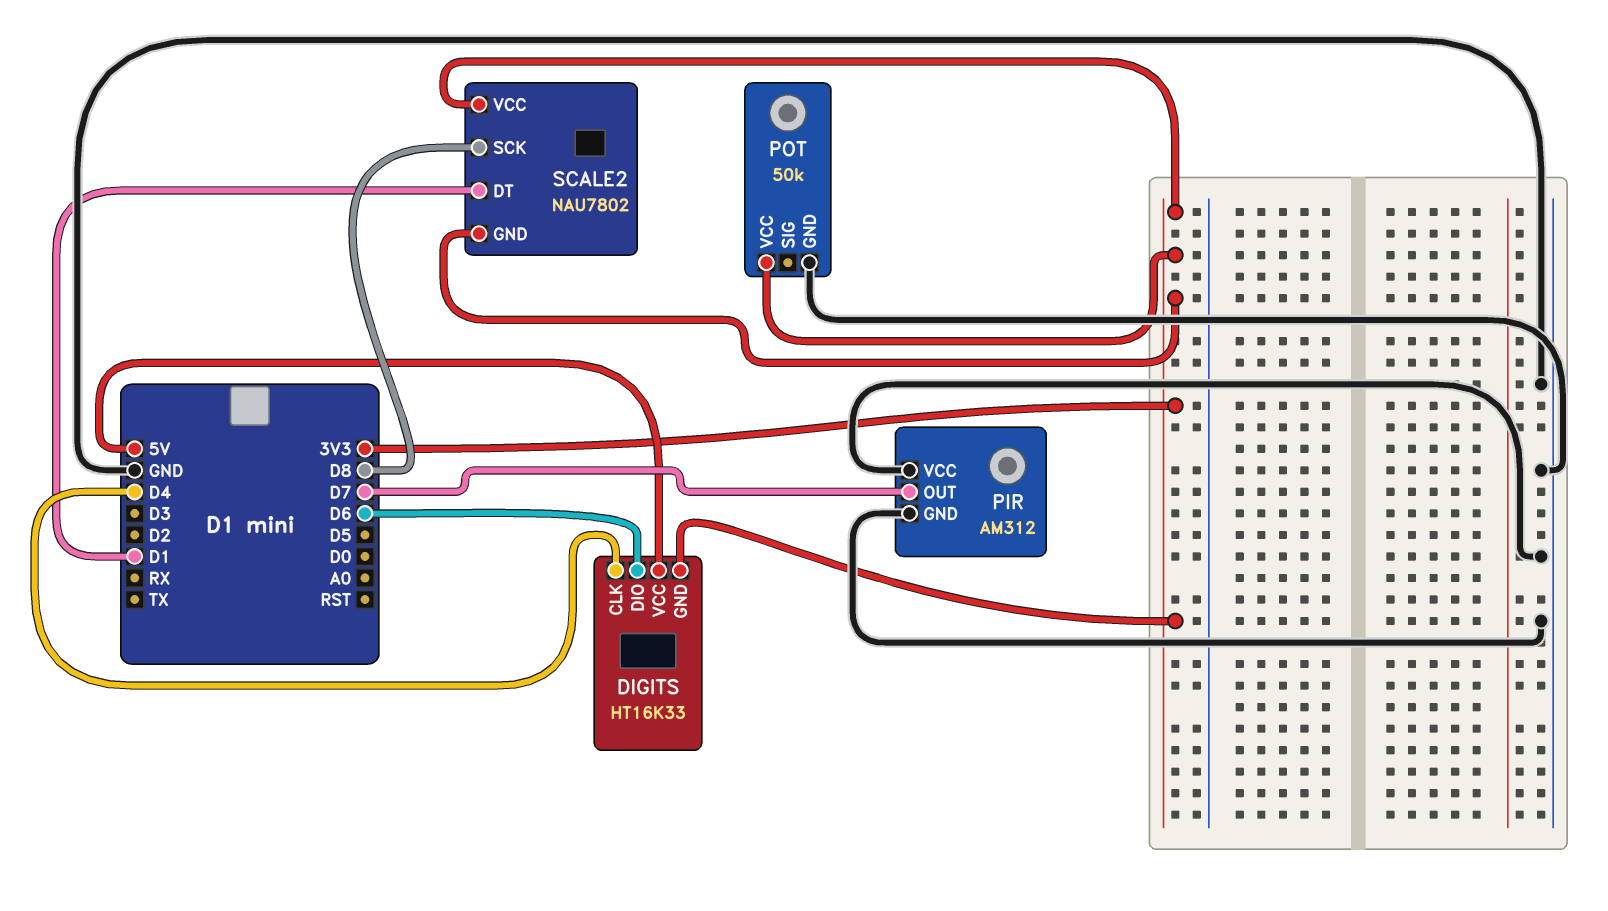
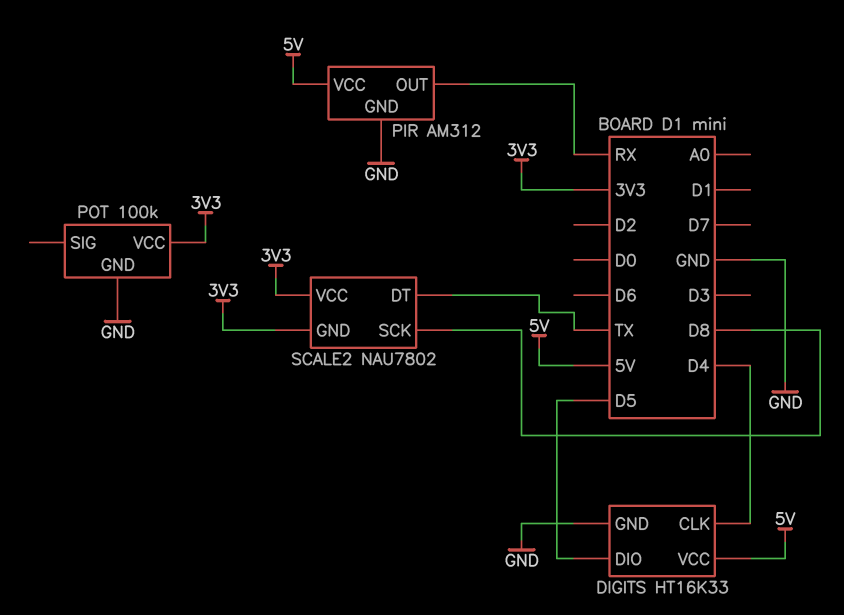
DIGITS pin DIO: D6 -> D5
DIGITS pin GND: 3V3 -> GND
PIR pin OUT: D7 -> RX
PIR pin VCC: GND -> 5V
POT: 50k -> 100k
SCALE2 pin DT: D1 -> TX

